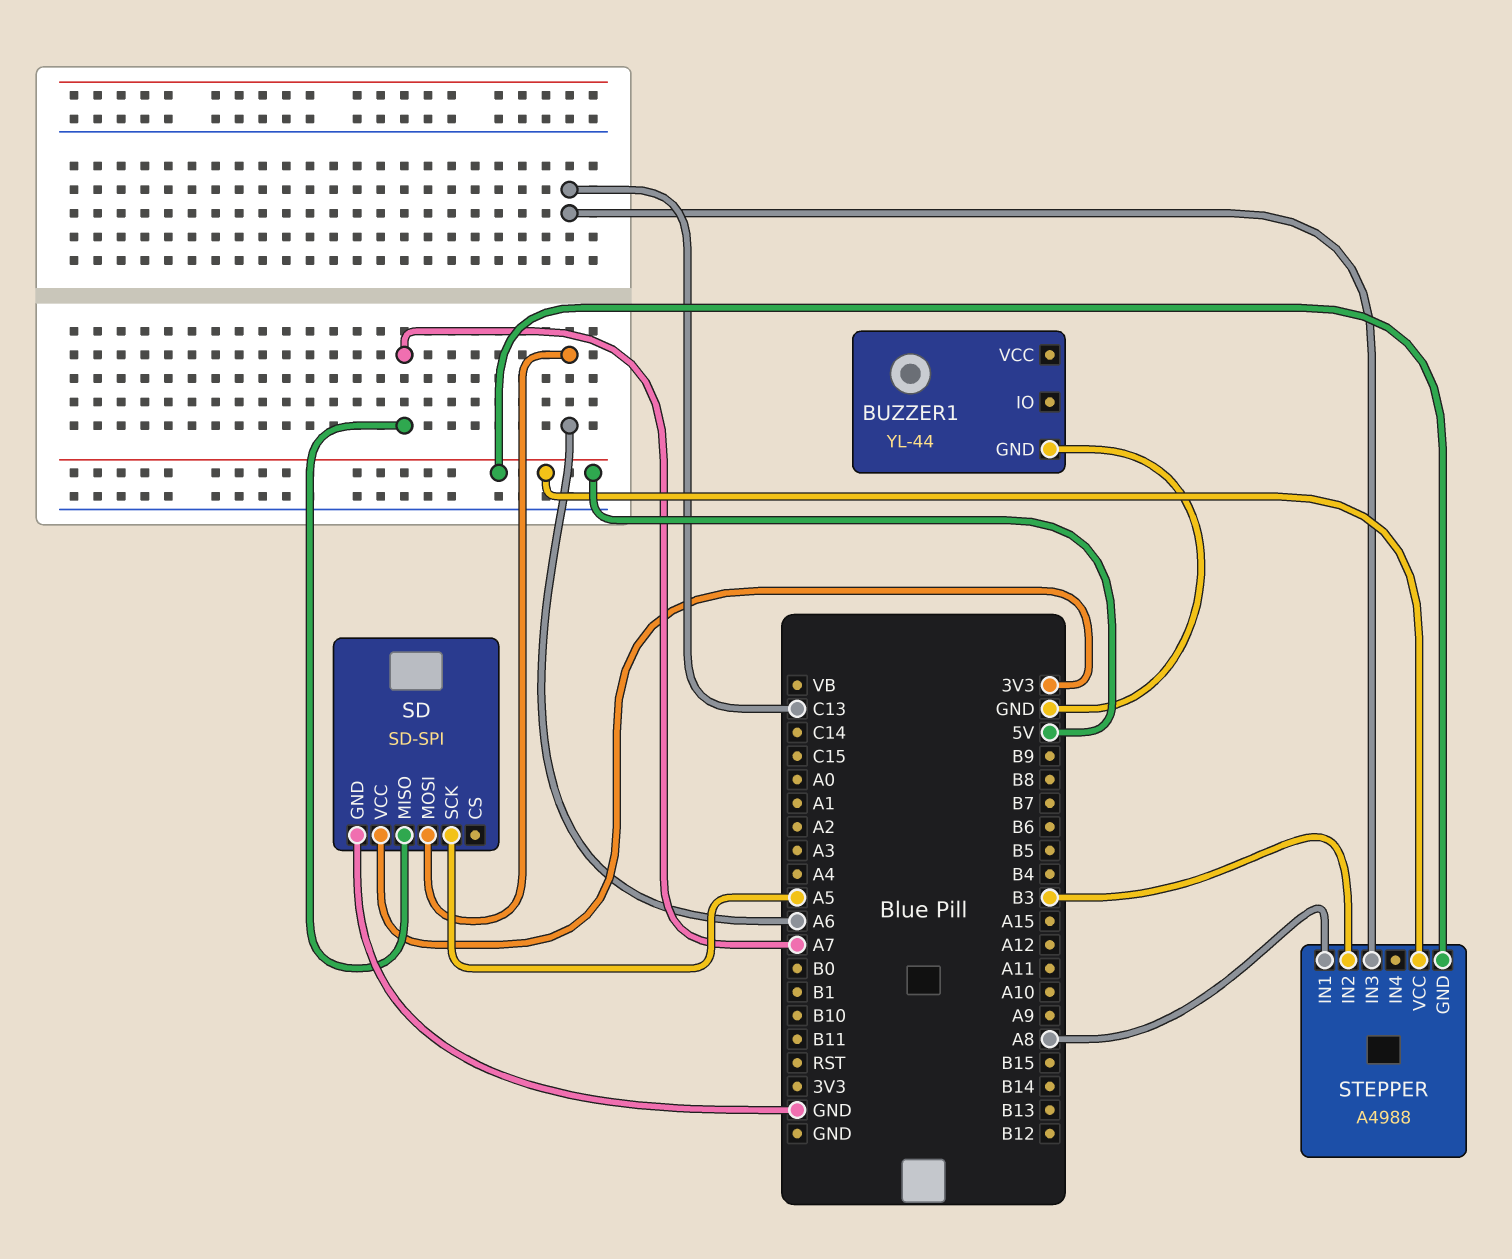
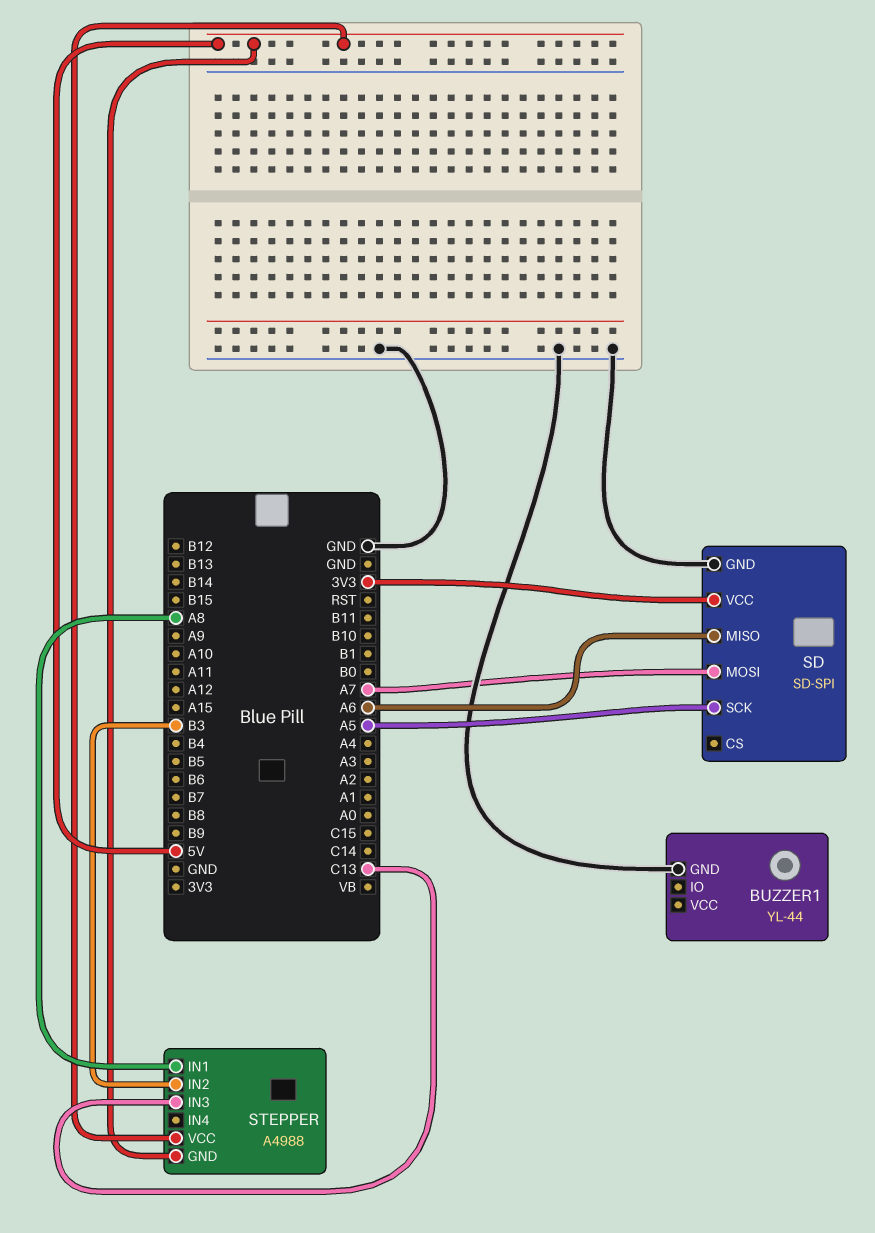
SD pin MISO: A7 -> A6
SD pin MOSI: A6 -> A7

